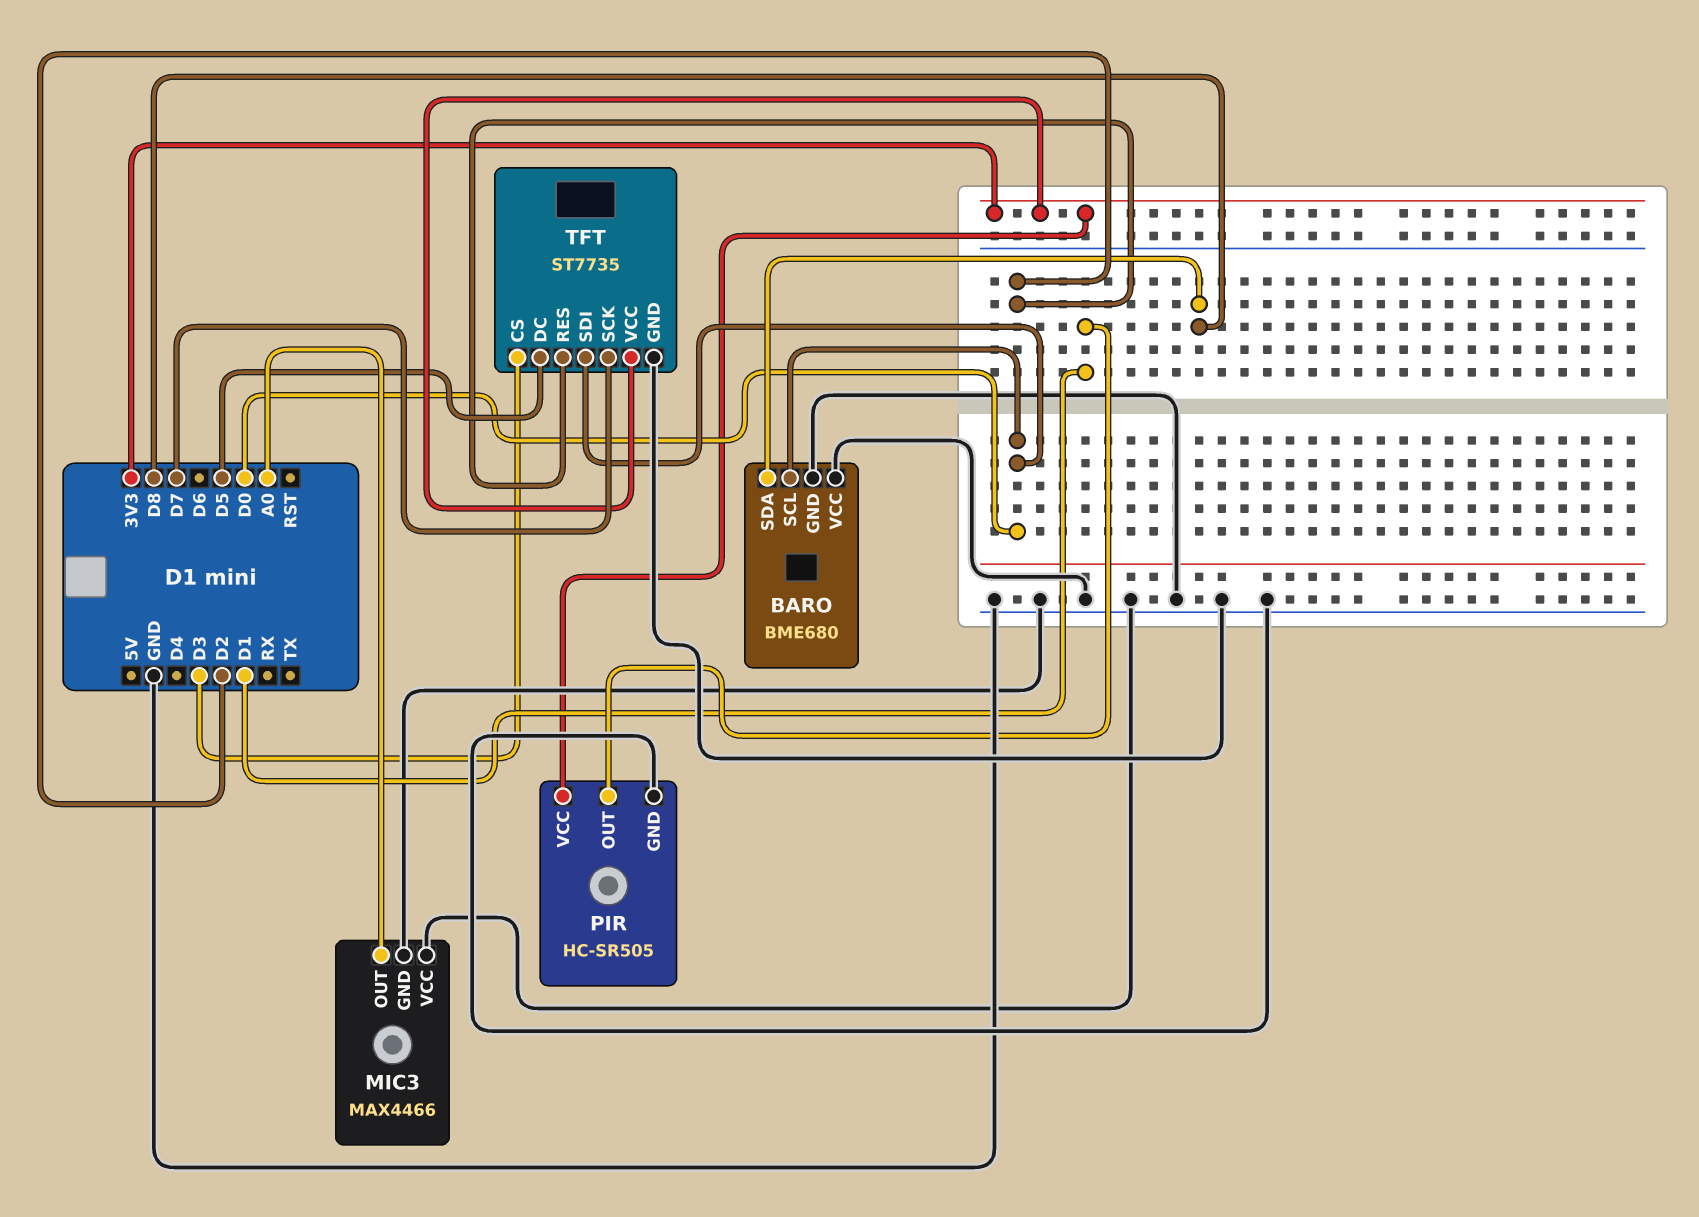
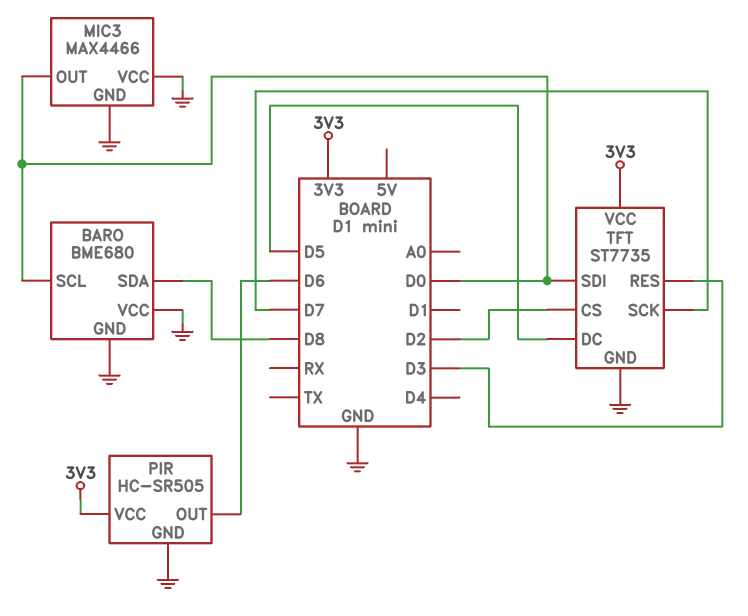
MIC3 pin OUT: A0 -> D0
PIR pin OUT: D1 -> D6
TFT pin CS: D3 -> D2
TFT pin RES: D2 -> D3

